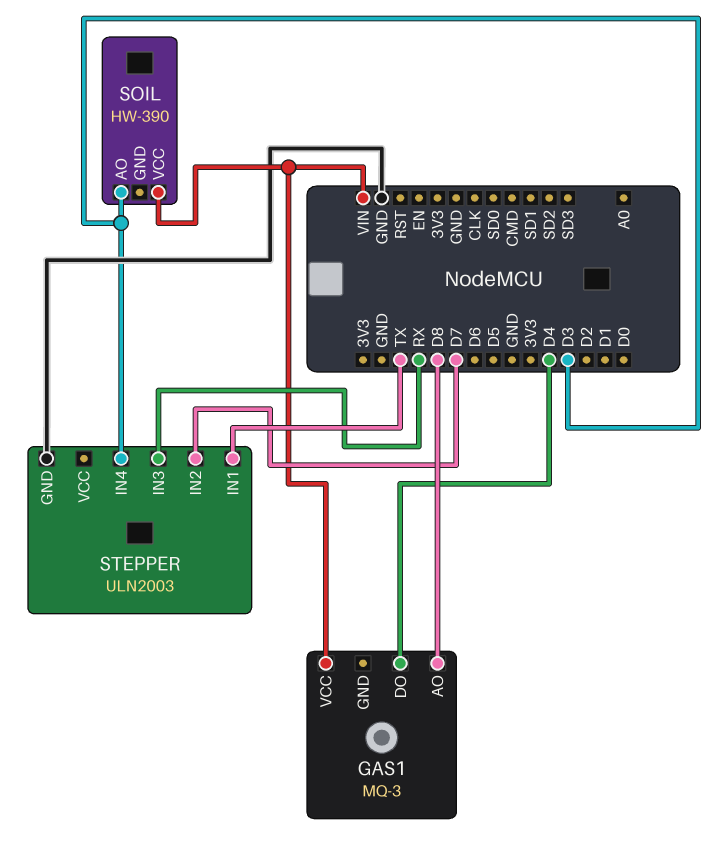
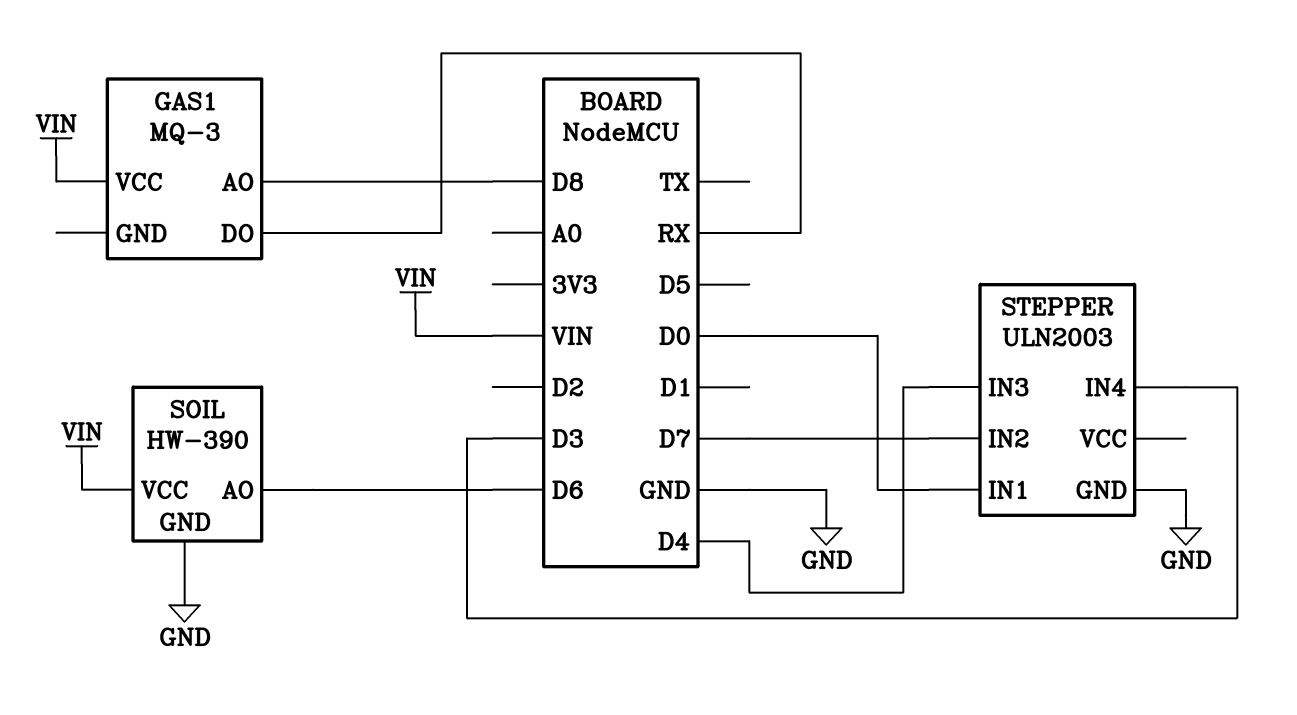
GAS1 pin DO: D4 -> RX
SOIL pin AO: D3 -> D6
SOIL pin GND: none -> GND
STEPPER pin IN1: TX -> D0
STEPPER pin IN3: RX -> D4

